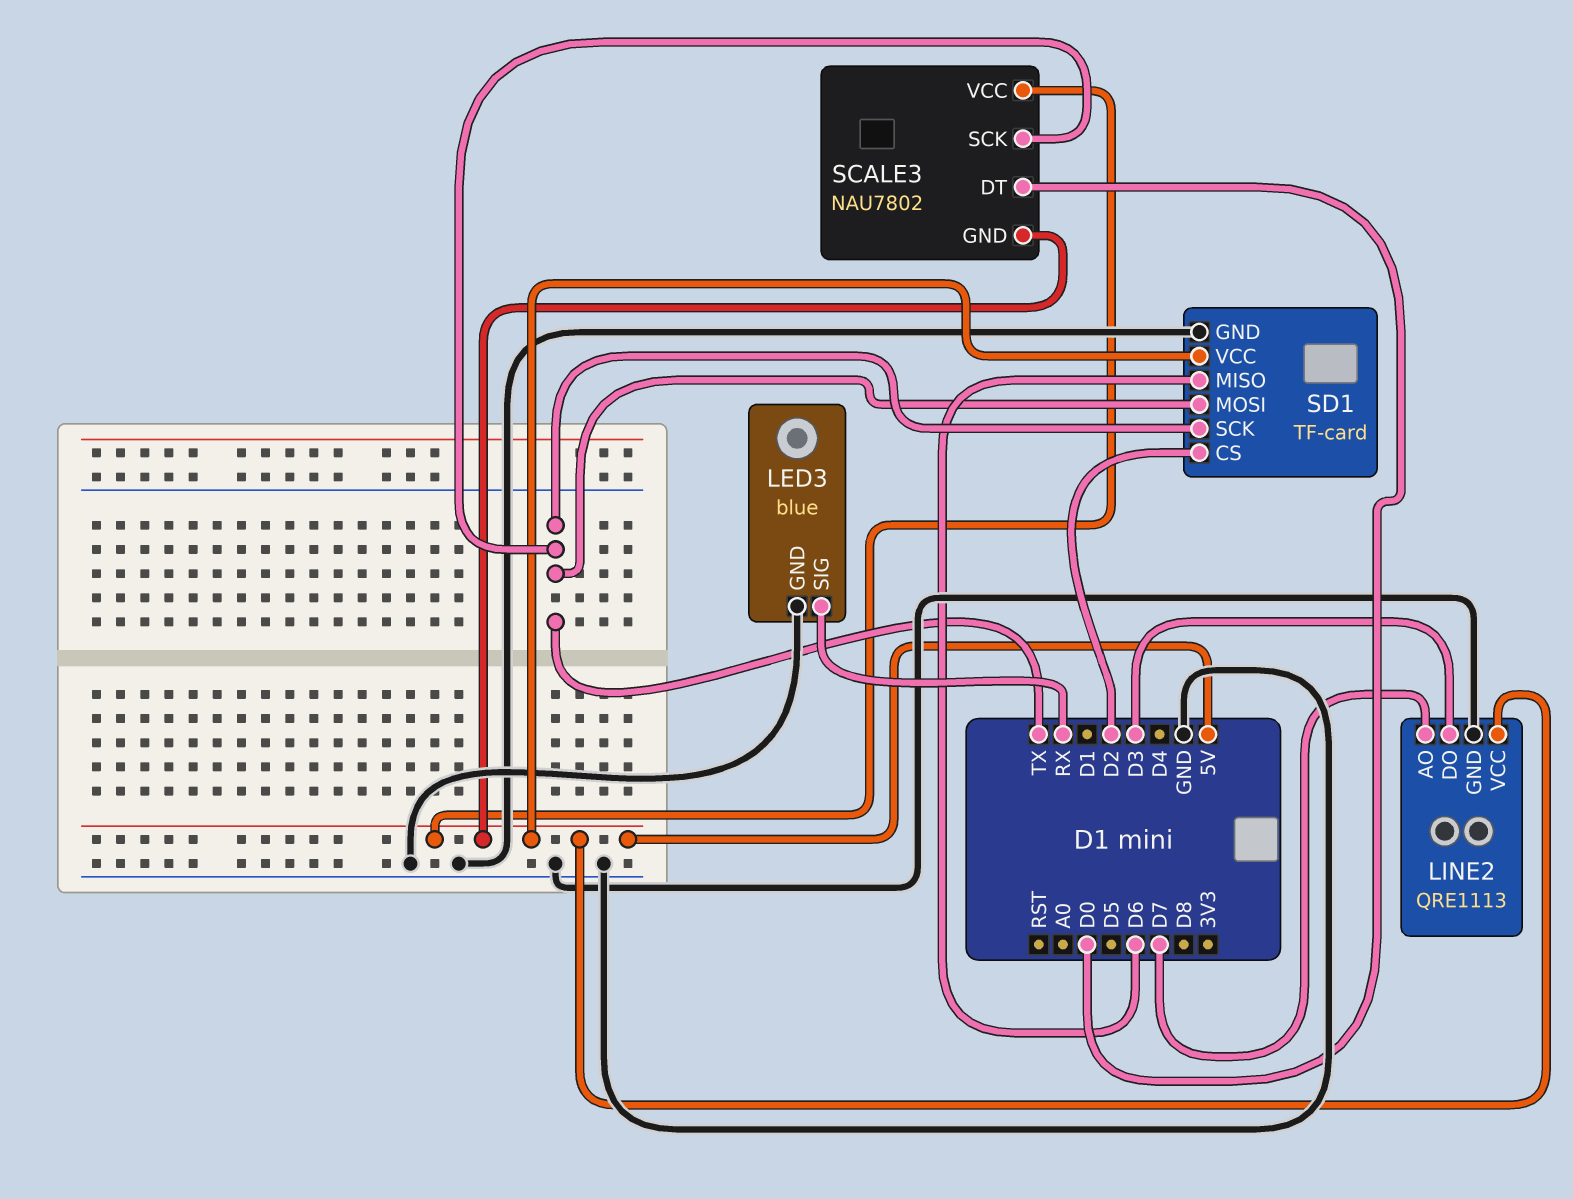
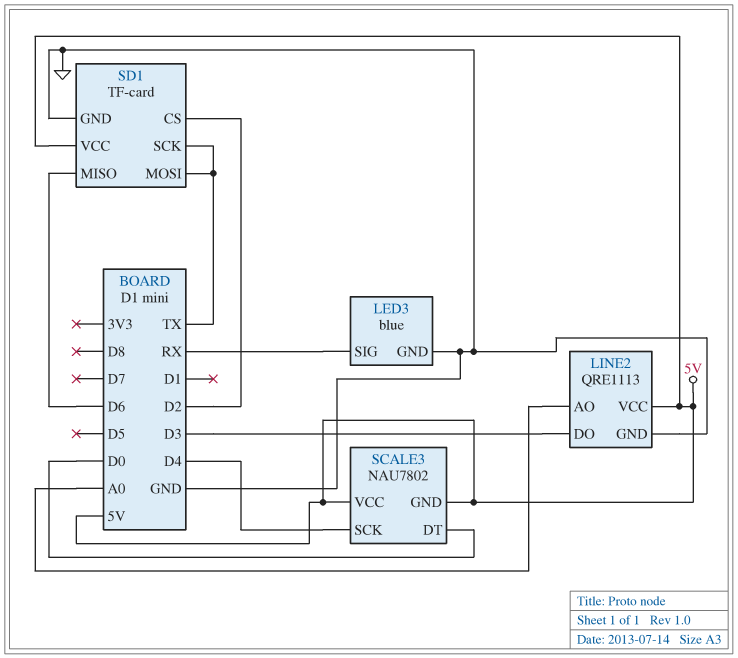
LINE2 pin AO: D7 -> A0
SCALE3 pin SCK: TX -> D4

